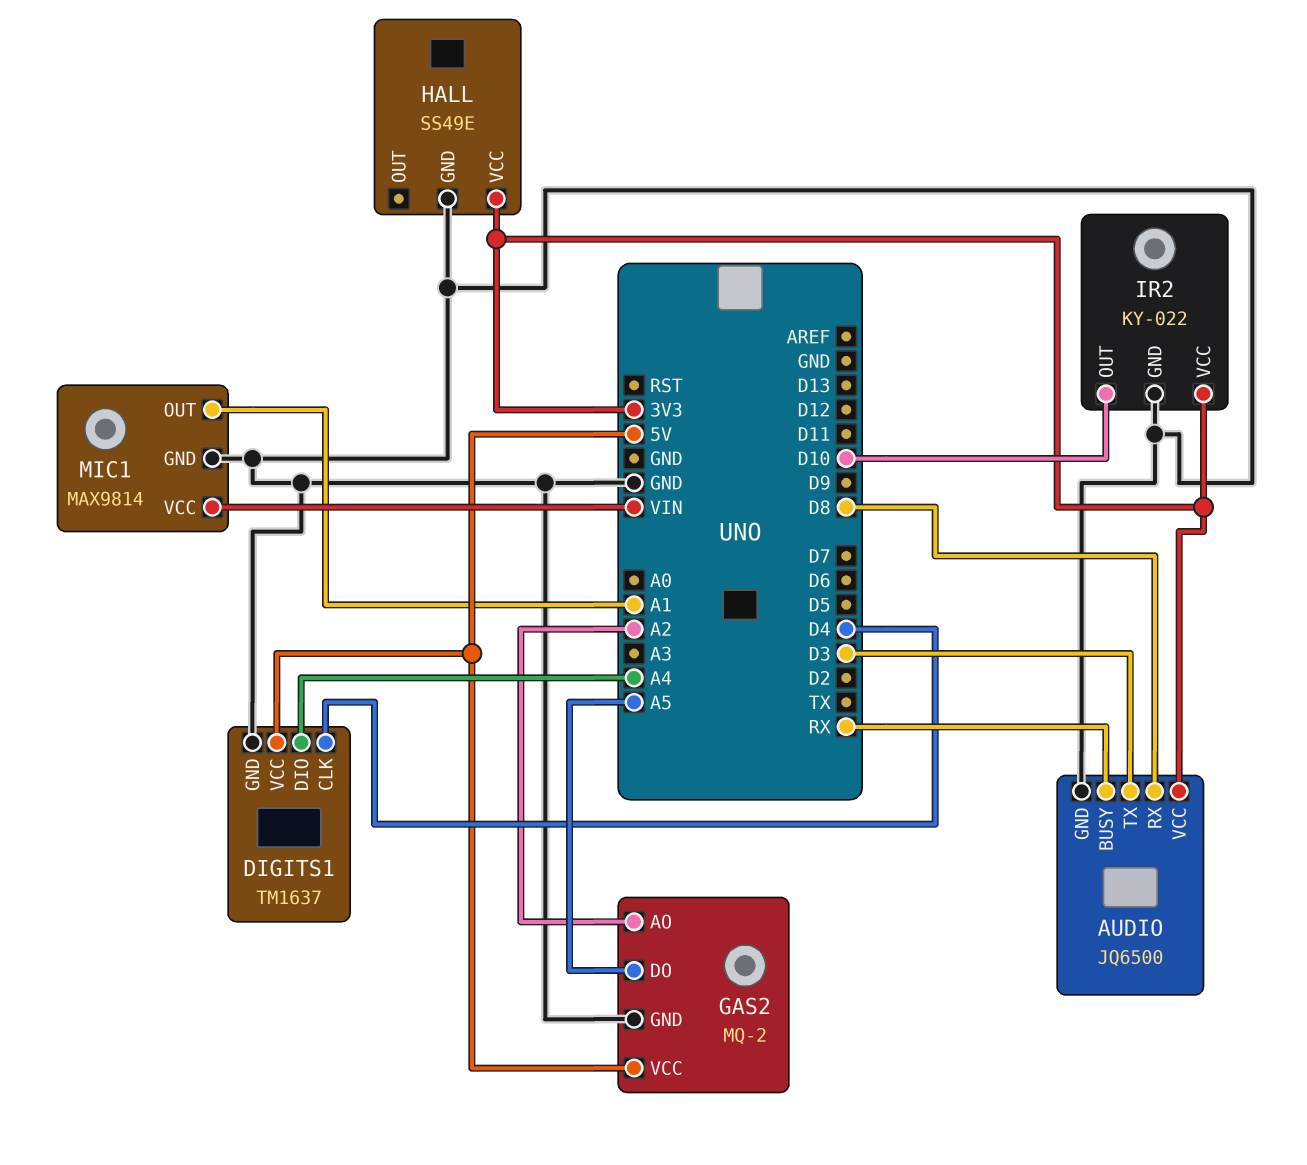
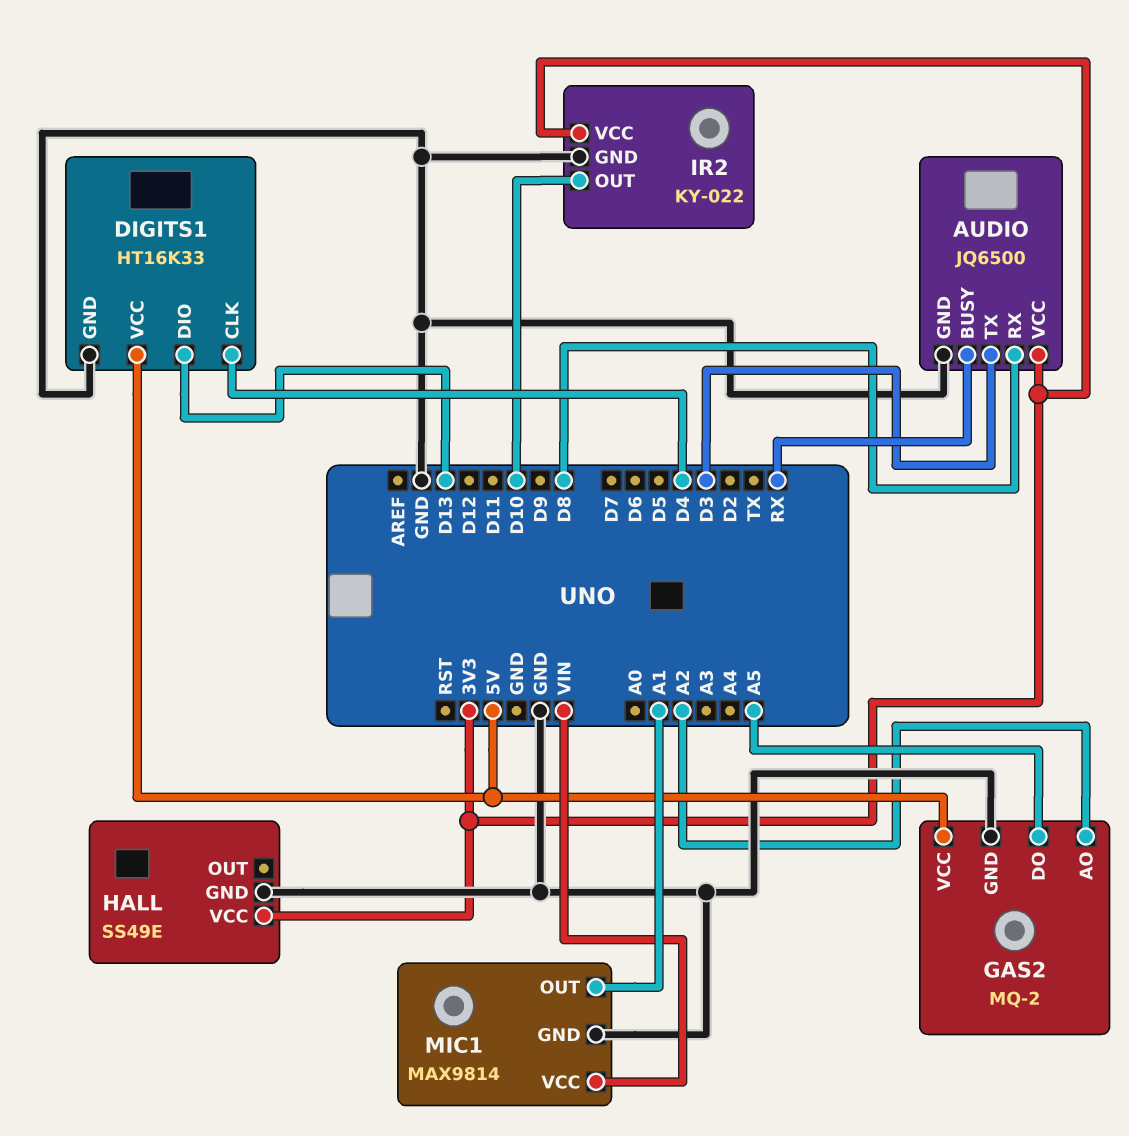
DIGITS1: TM1637 -> HT16K33
DIGITS1 pin DIO: A4 -> D13

